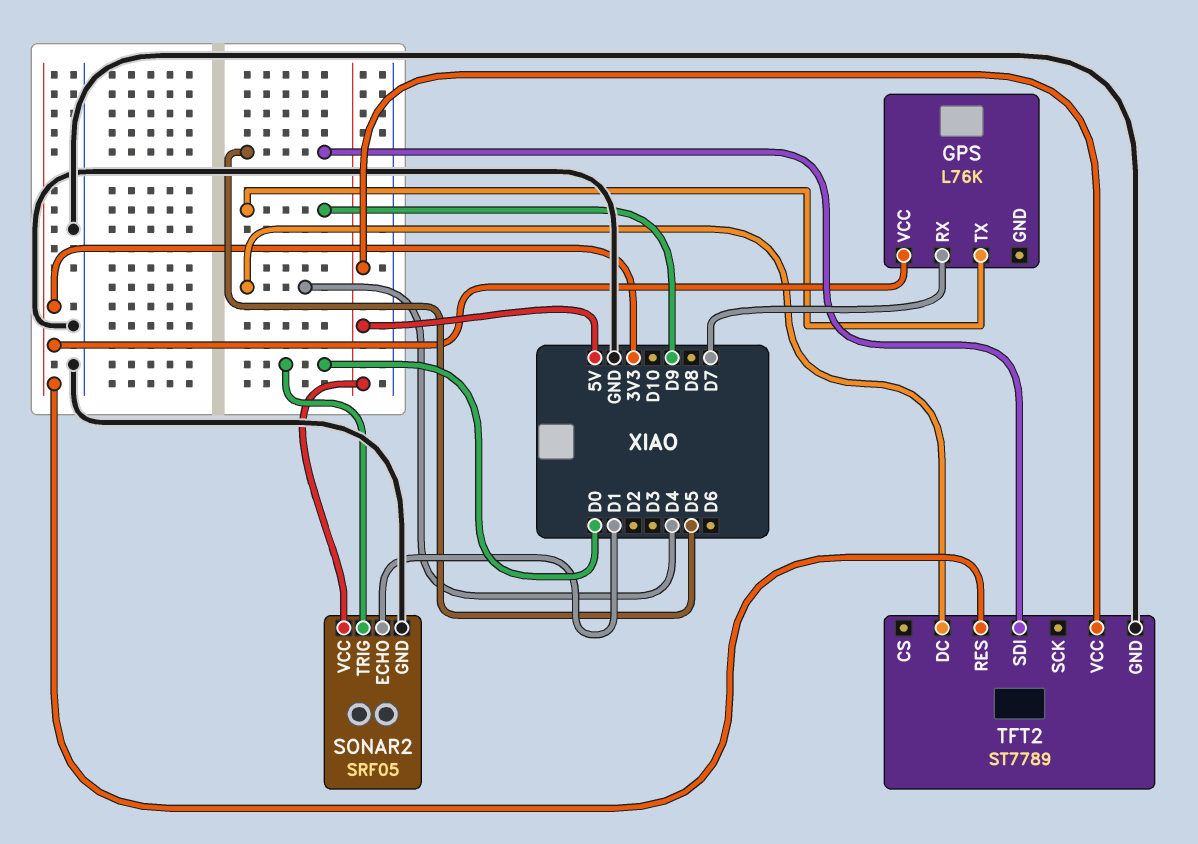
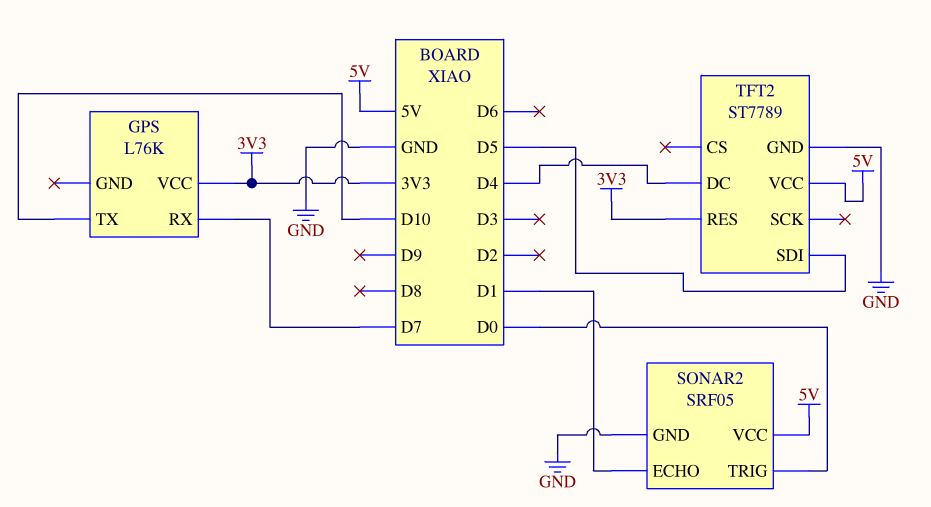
GPS pin TX: D9 -> D10

